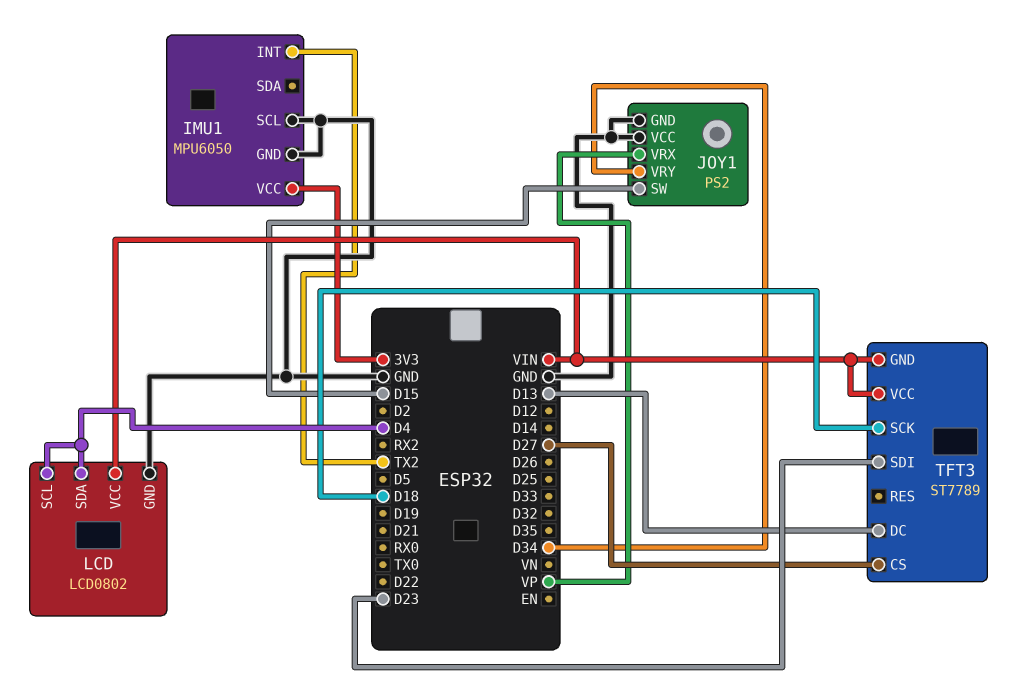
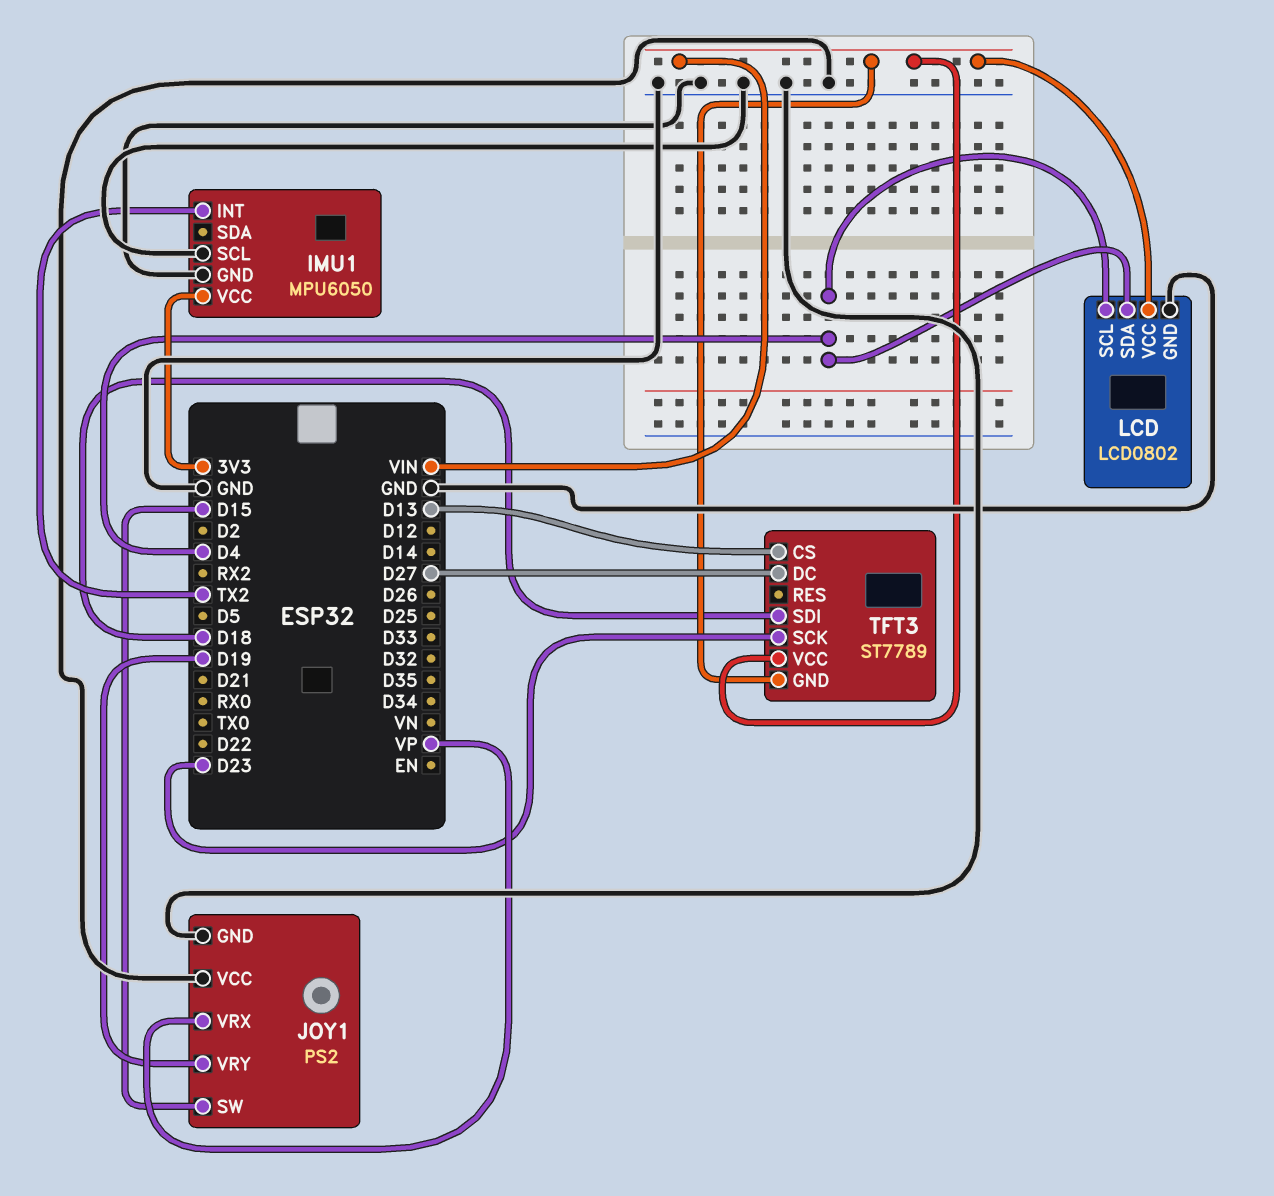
JOY1 pin VRY: D34 -> D19
TFT3 pin CS: D27 -> D13
TFT3 pin DC: D13 -> D27
TFT3 pin SCK: D18 -> D23
TFT3 pin SDI: D23 -> D18

